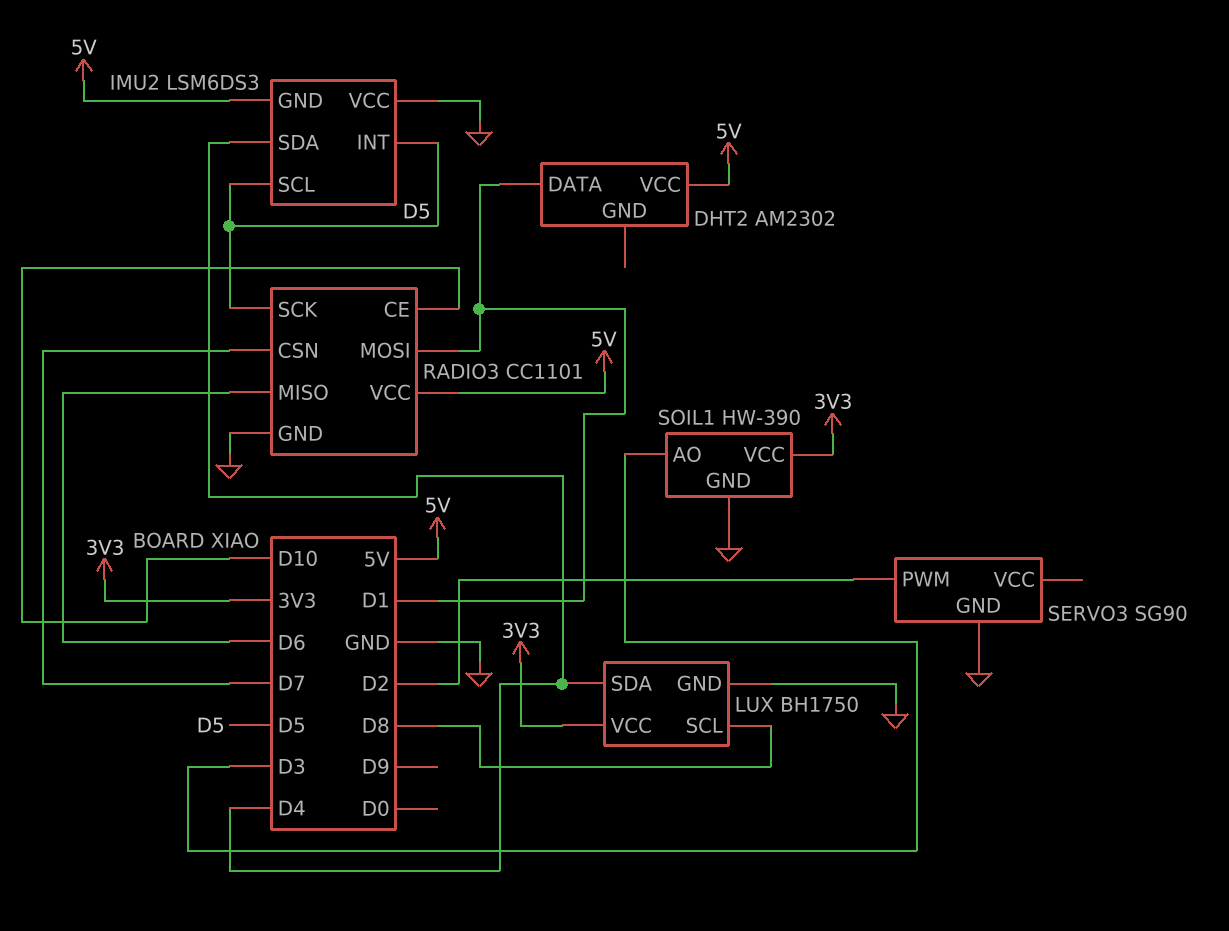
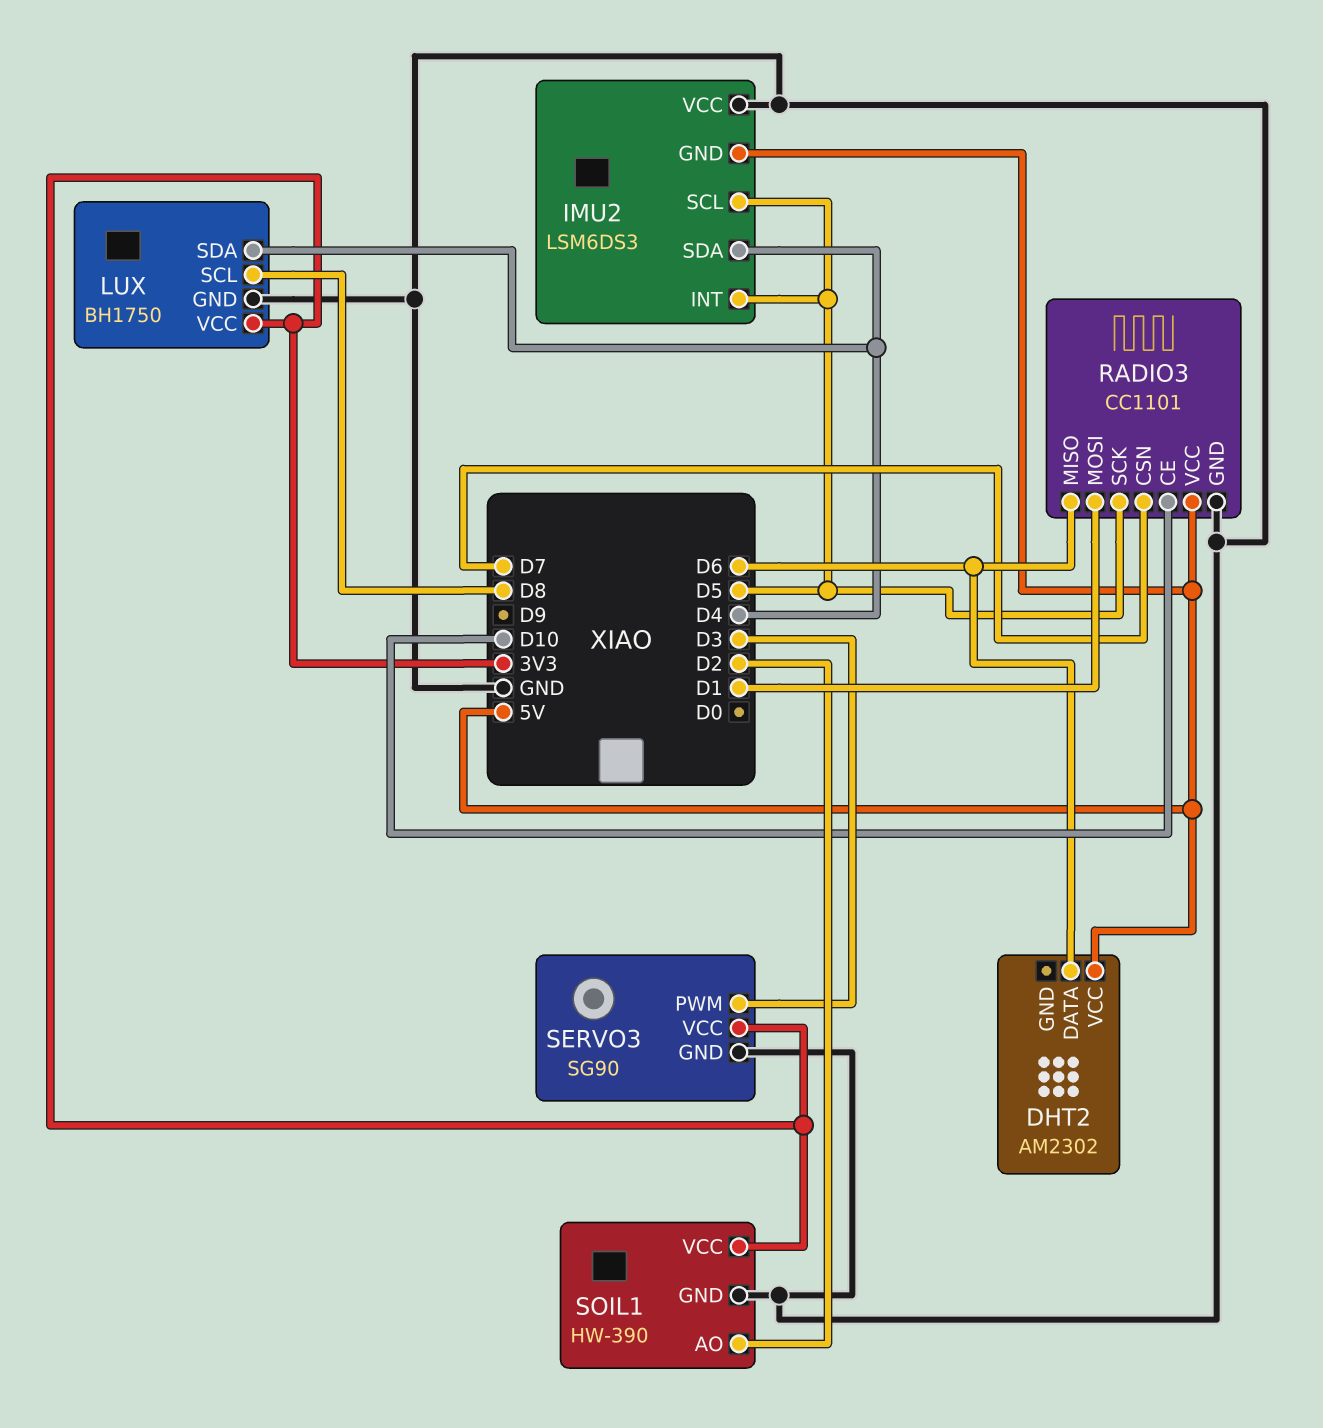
DHT2 pin DATA: D1 -> D6
SERVO3 pin PWM: D2 -> D3
SERVO3 pin VCC: none -> 3V3
SOIL1 pin AO: D3 -> D2

